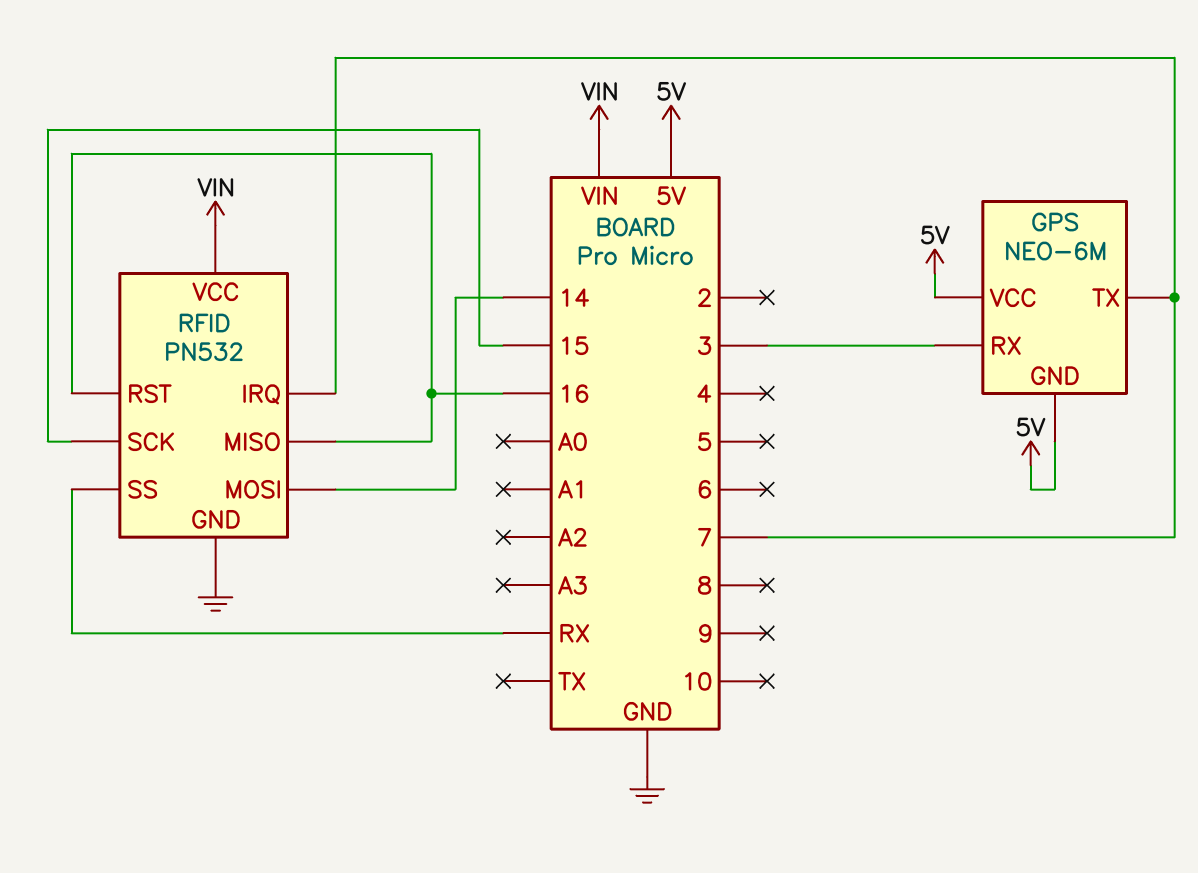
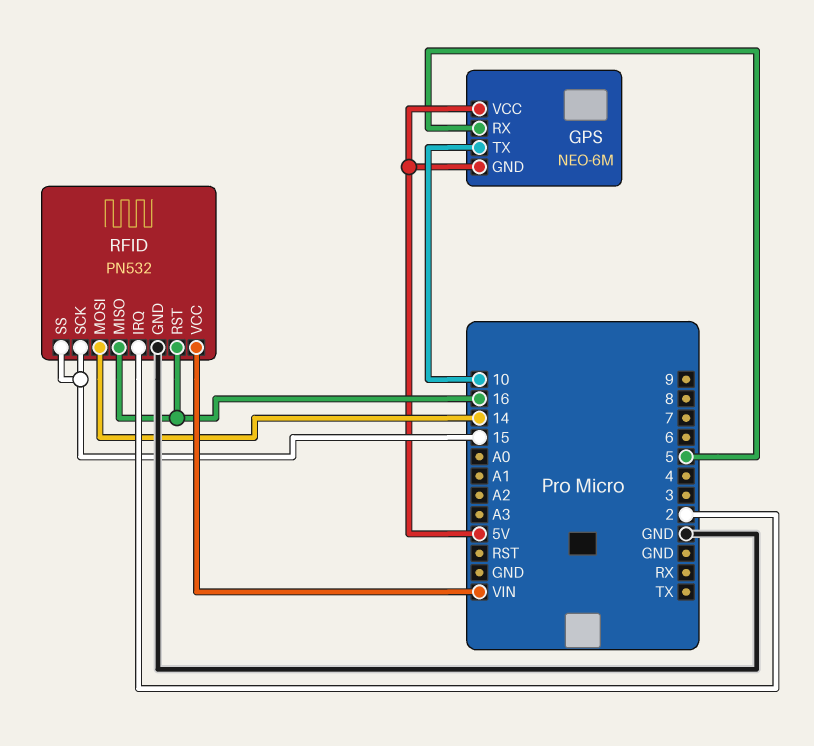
GPS pin RX: 3 -> 5
GPS pin TX: 7 -> 10
RFID pin IRQ: 7 -> 2
RFID pin SS: RX -> 15

